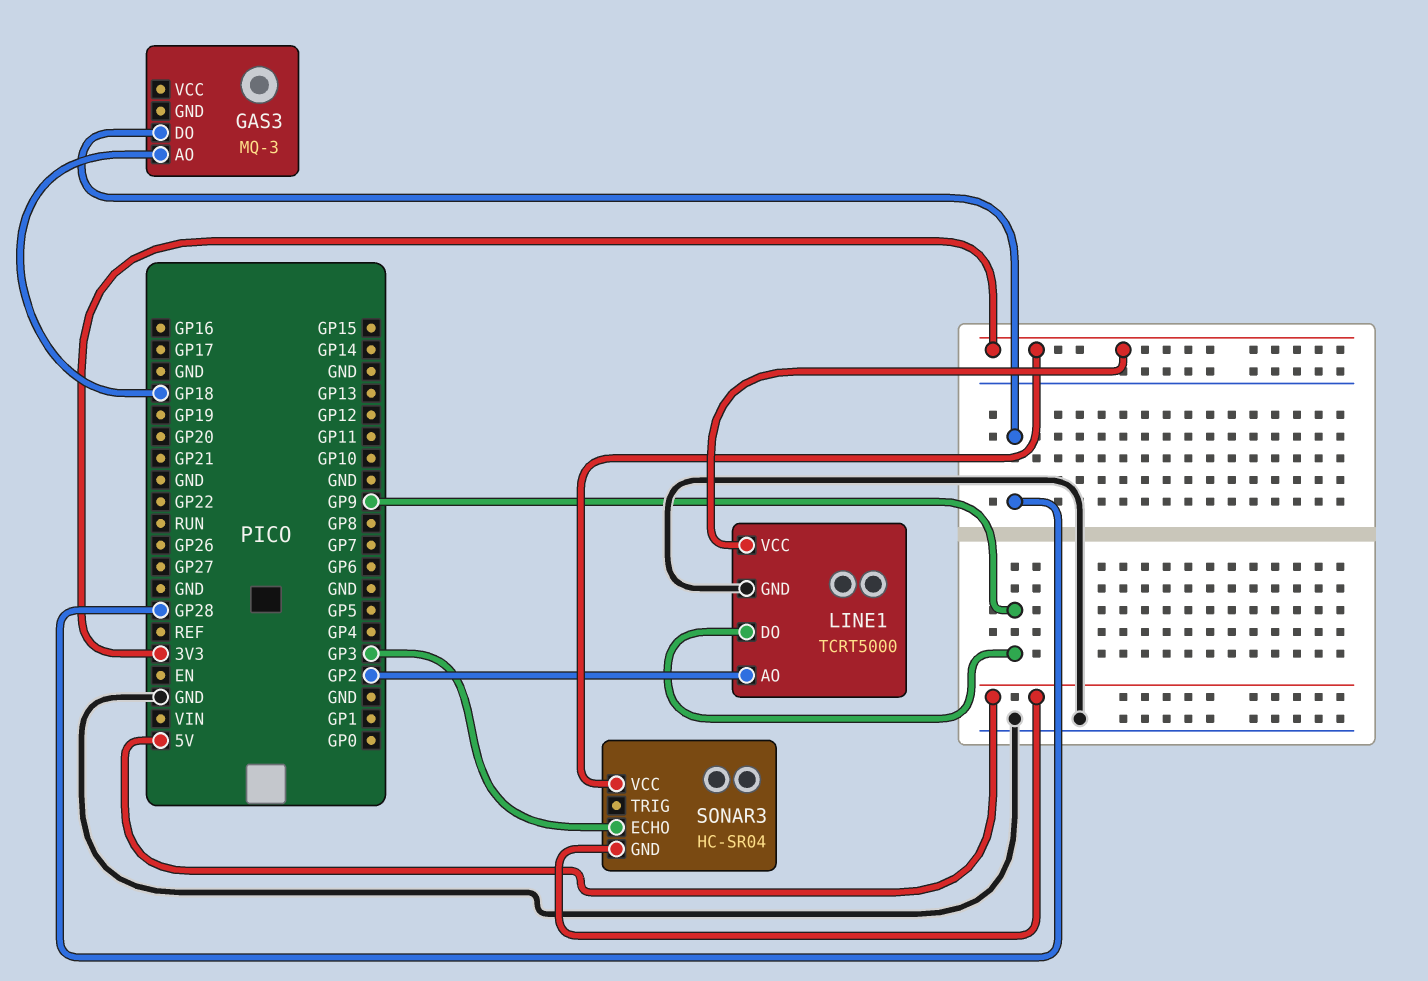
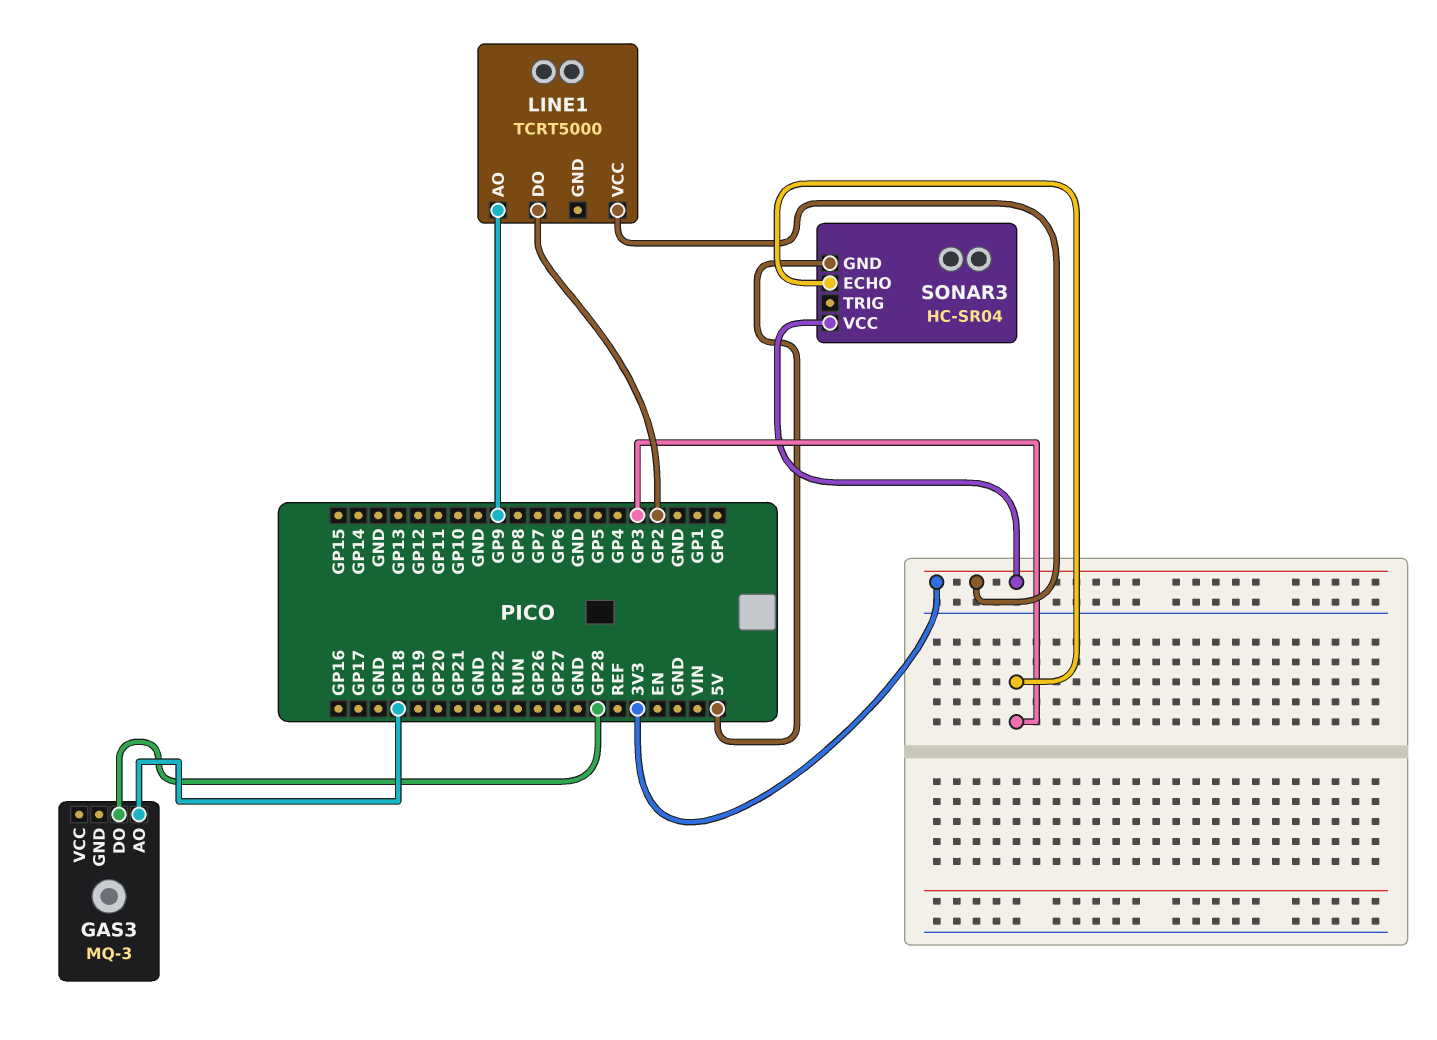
LINE1 pin AO: GP2 -> GP9
LINE1 pin DO: GP9 -> GP2
LINE1 pin GND: GND -> none

